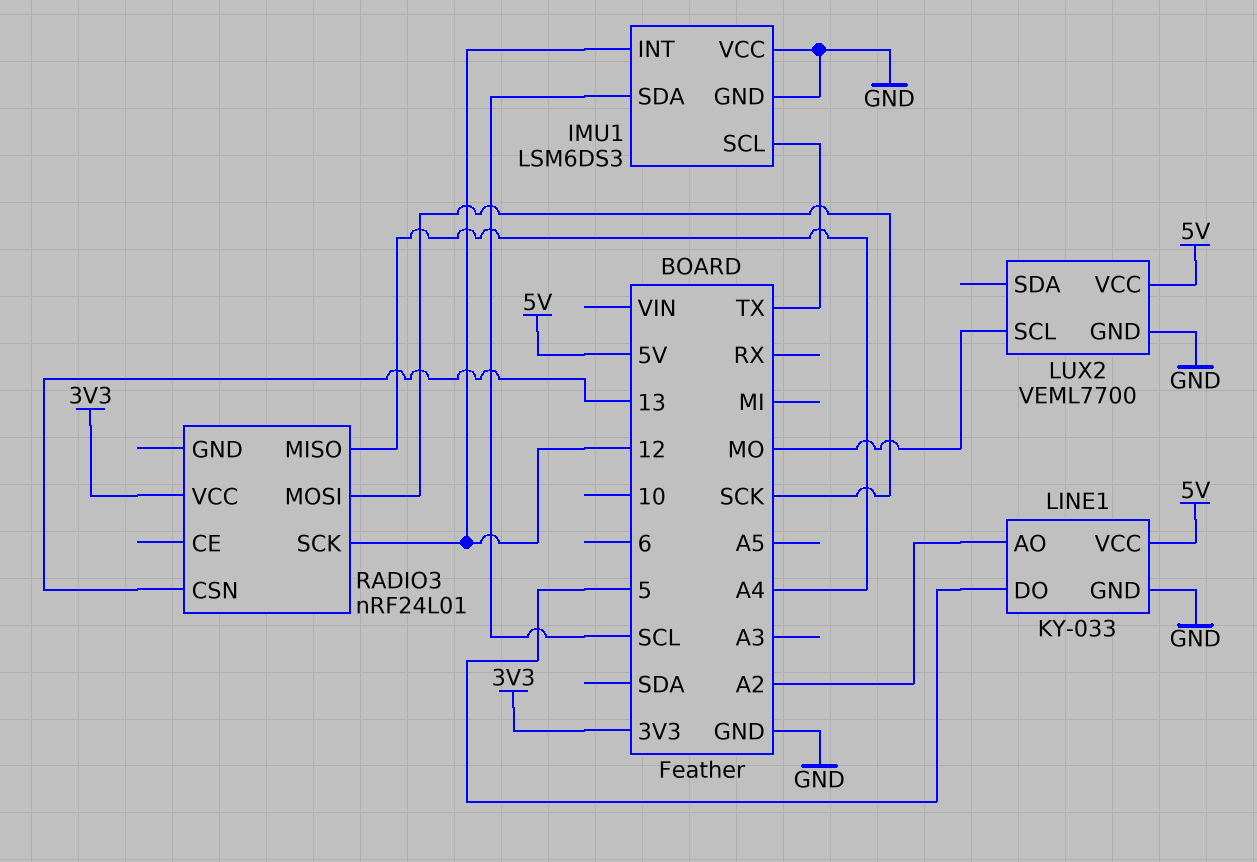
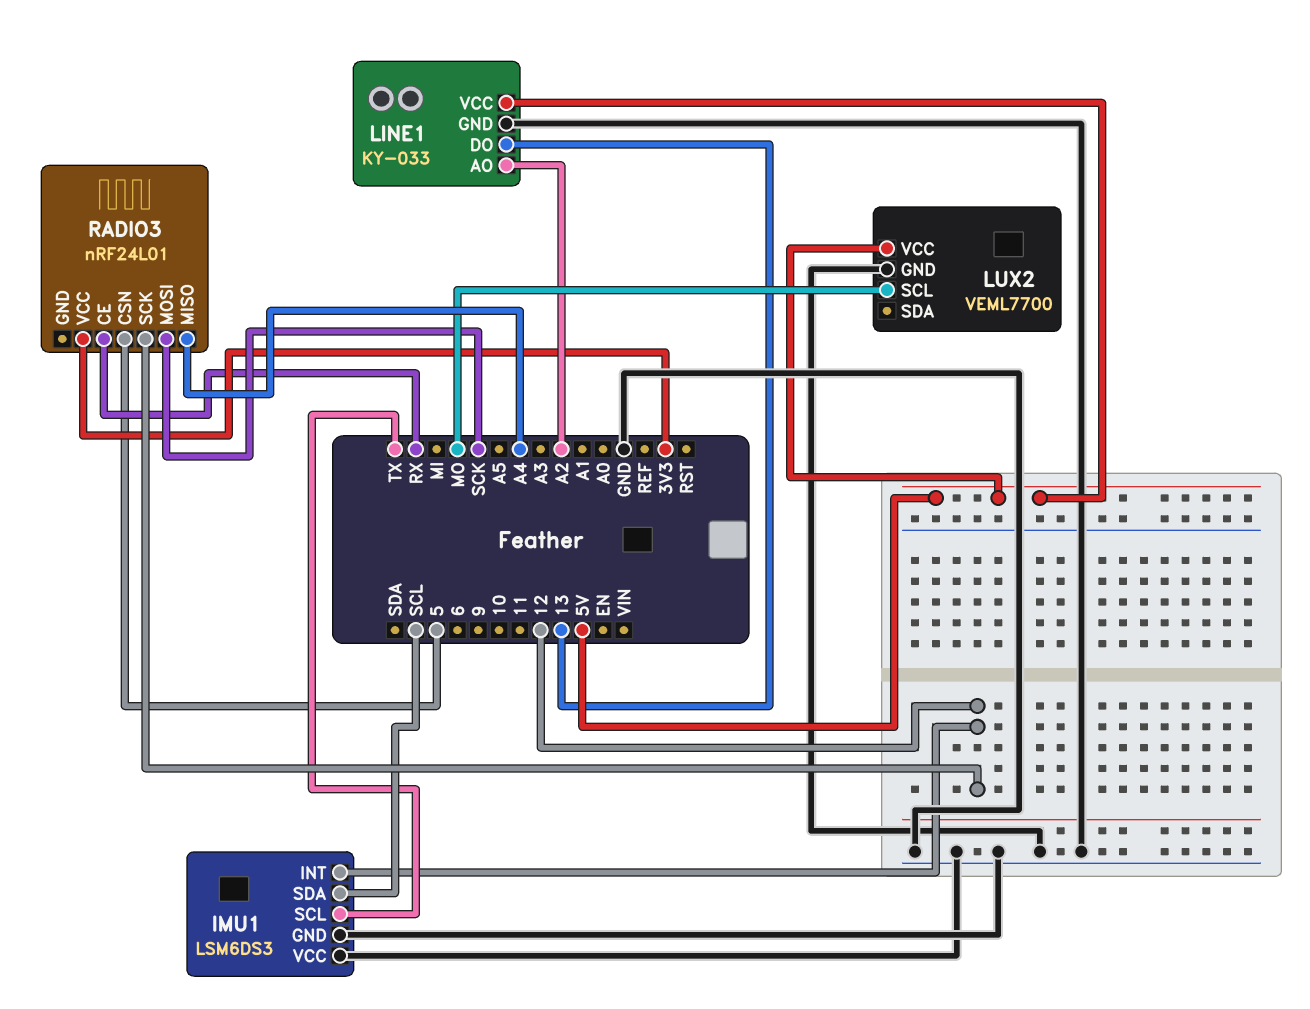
LINE1 pin DO: 5 -> 13
RADIO3 pin CE: none -> RX
RADIO3 pin CSN: 13 -> 5

